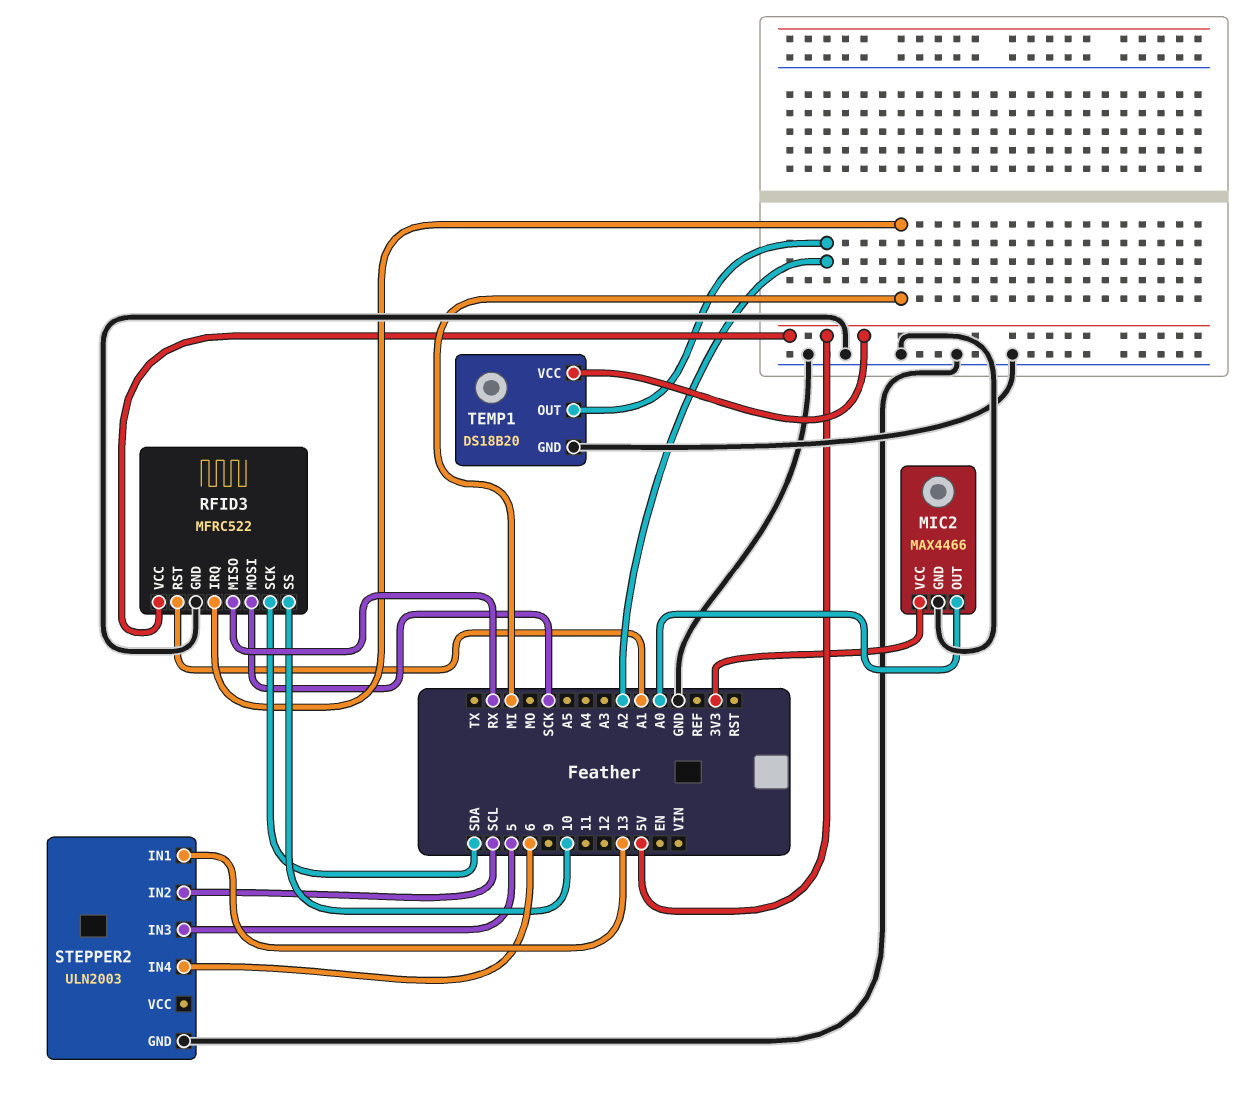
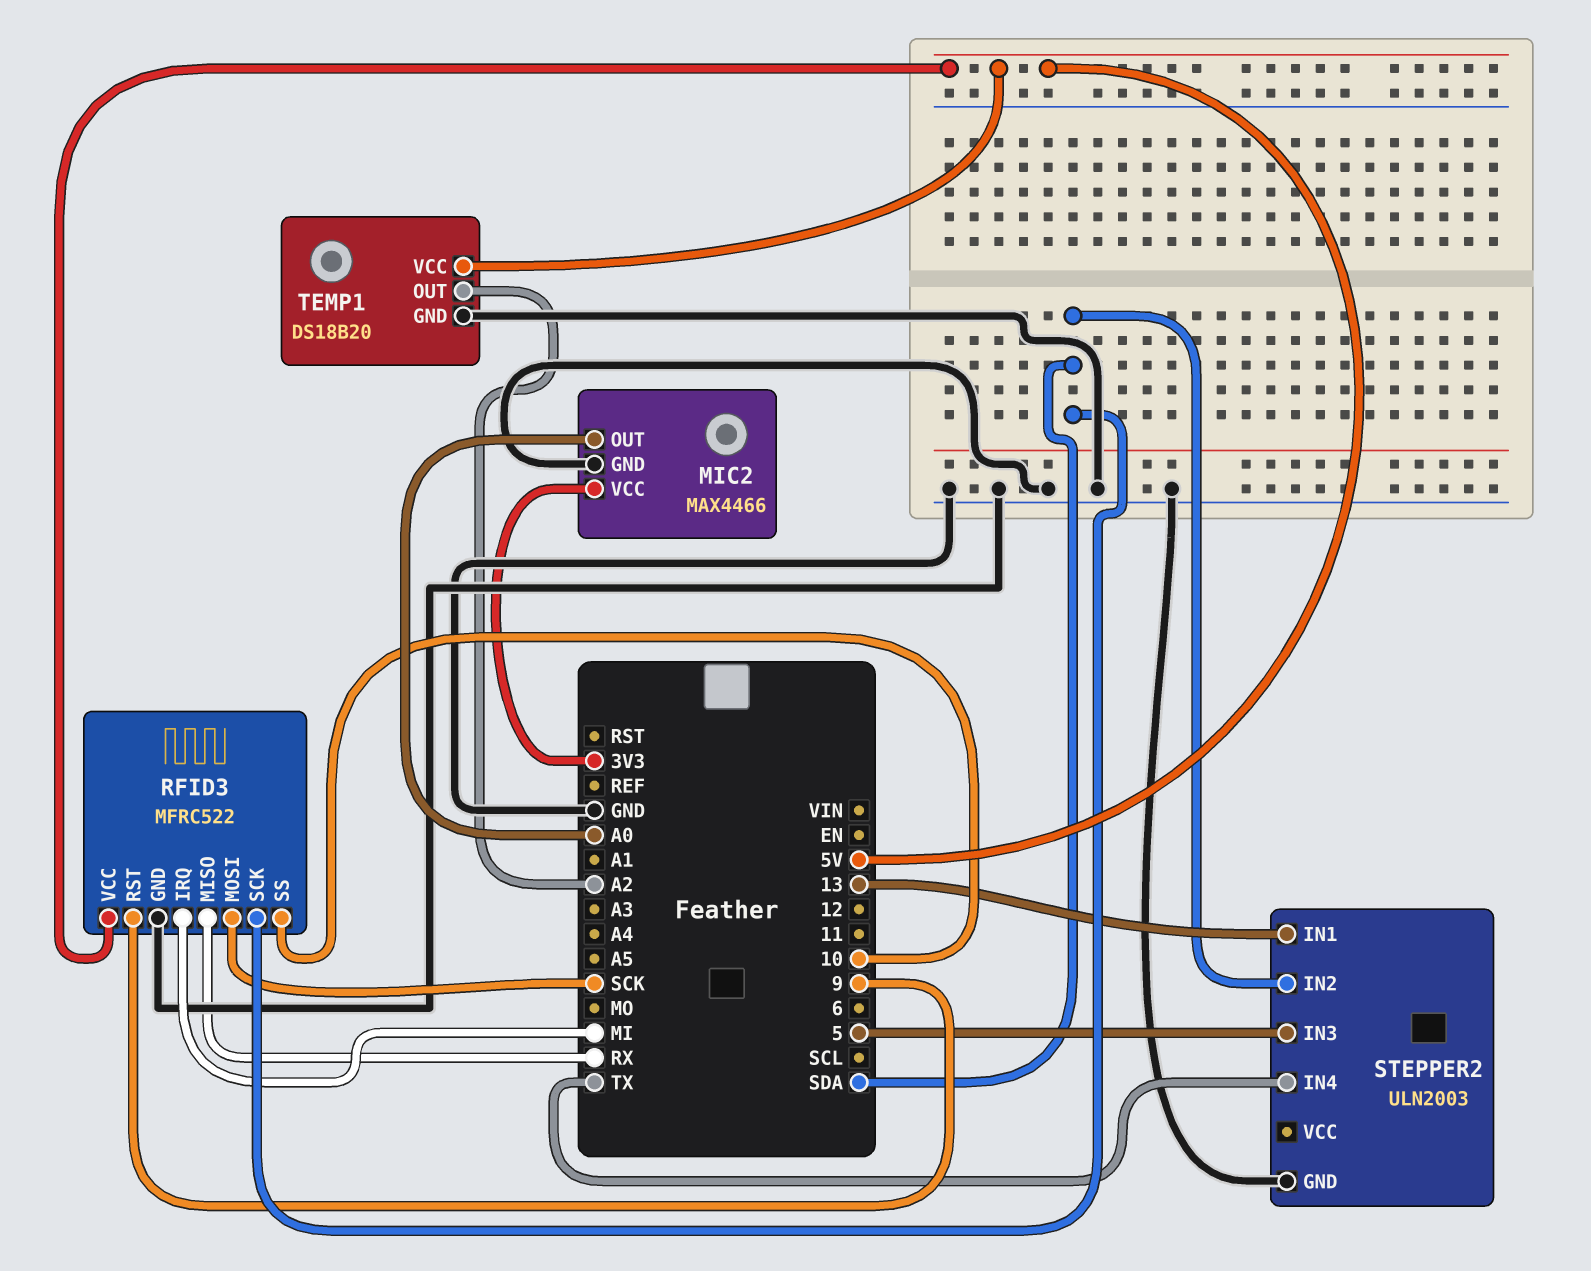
RFID3 pin RST: A1 -> 9
STEPPER2 pin IN2: SCL -> SDA
STEPPER2 pin IN4: 6 -> TX

